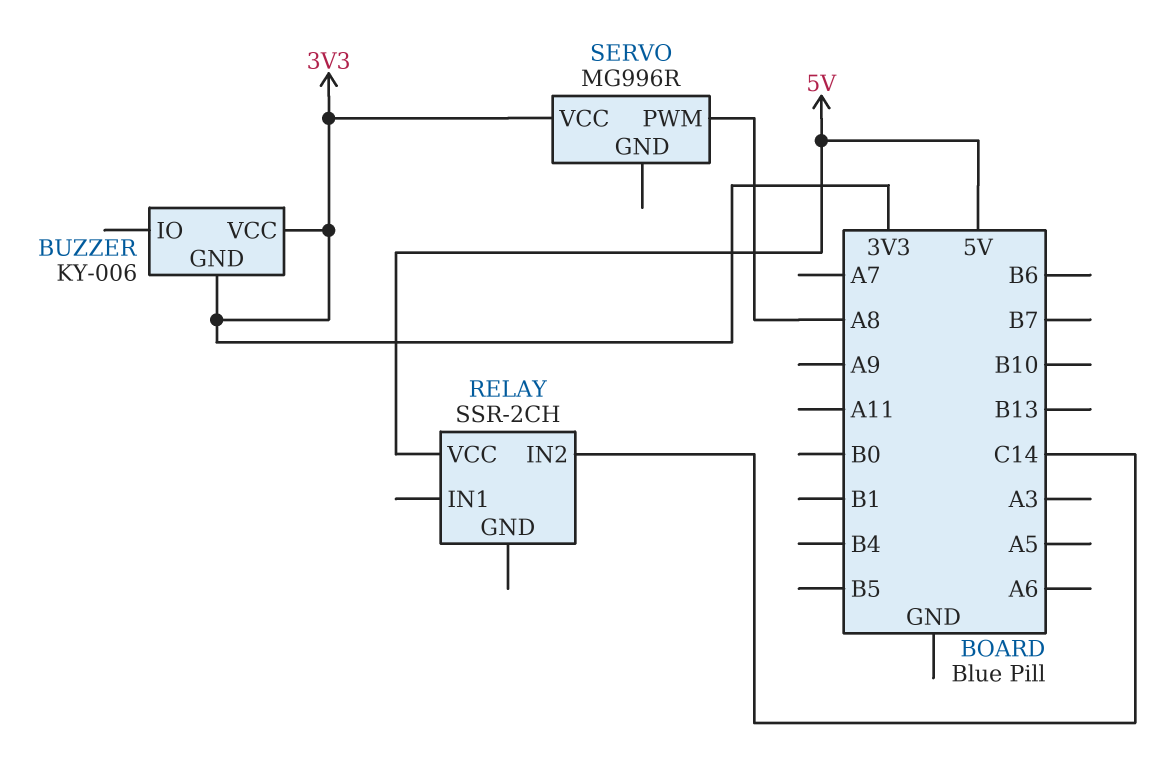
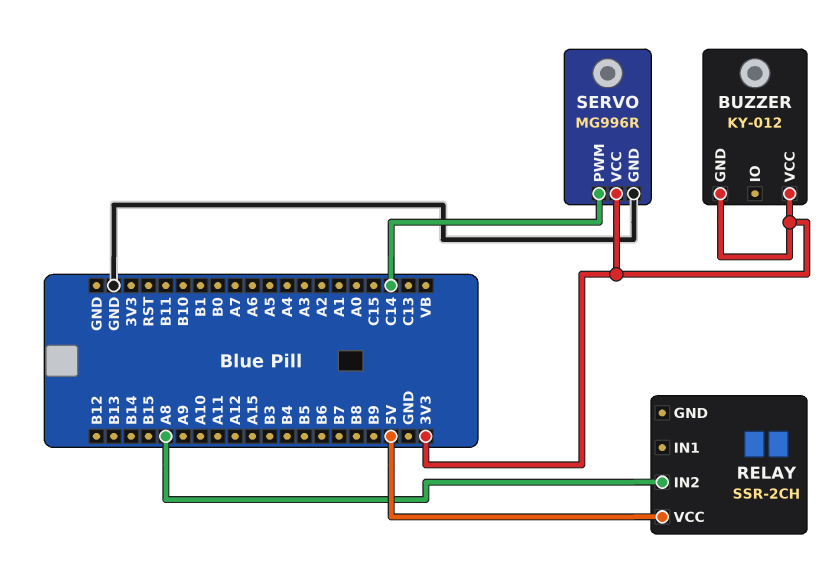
BUZZER: KY-006 -> KY-012
RELAY pin IN2: C14 -> A8
SERVO pin GND: none -> GND
SERVO pin PWM: A8 -> C14

